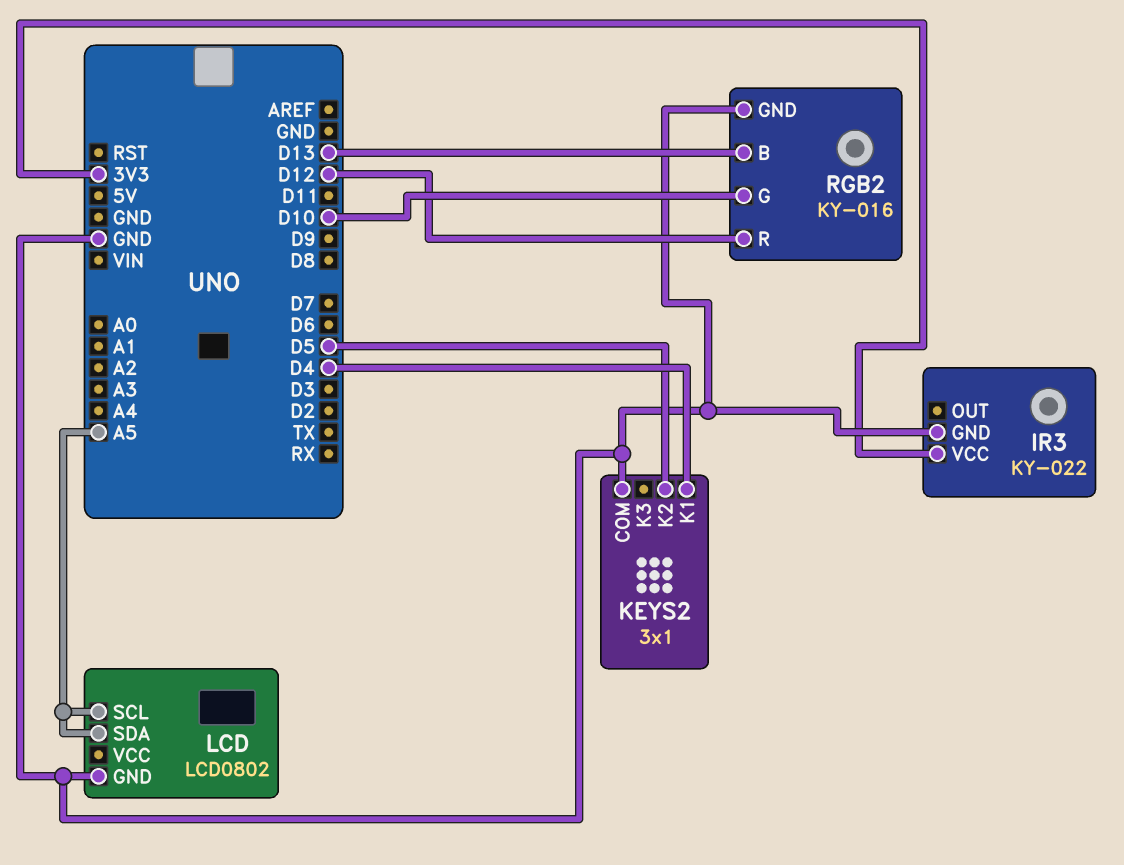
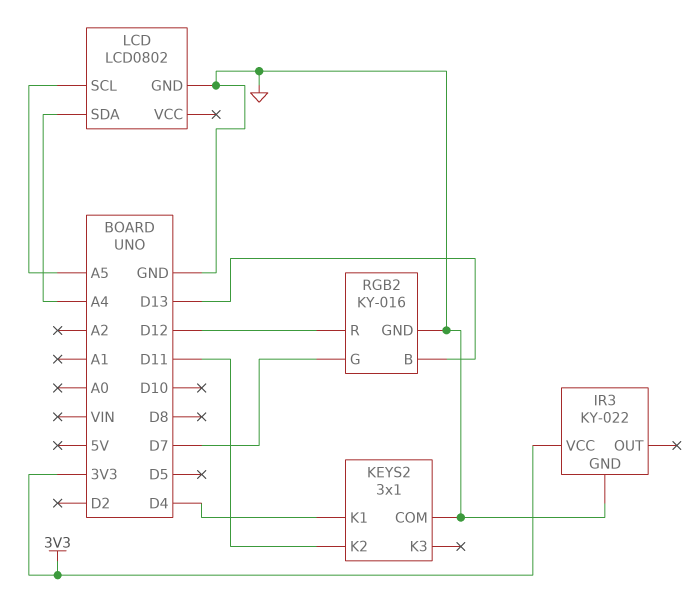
KEYS2 pin K2: D5 -> D11
LCD pin SDA: A5 -> A4
RGB2 pin G: D10 -> D7

